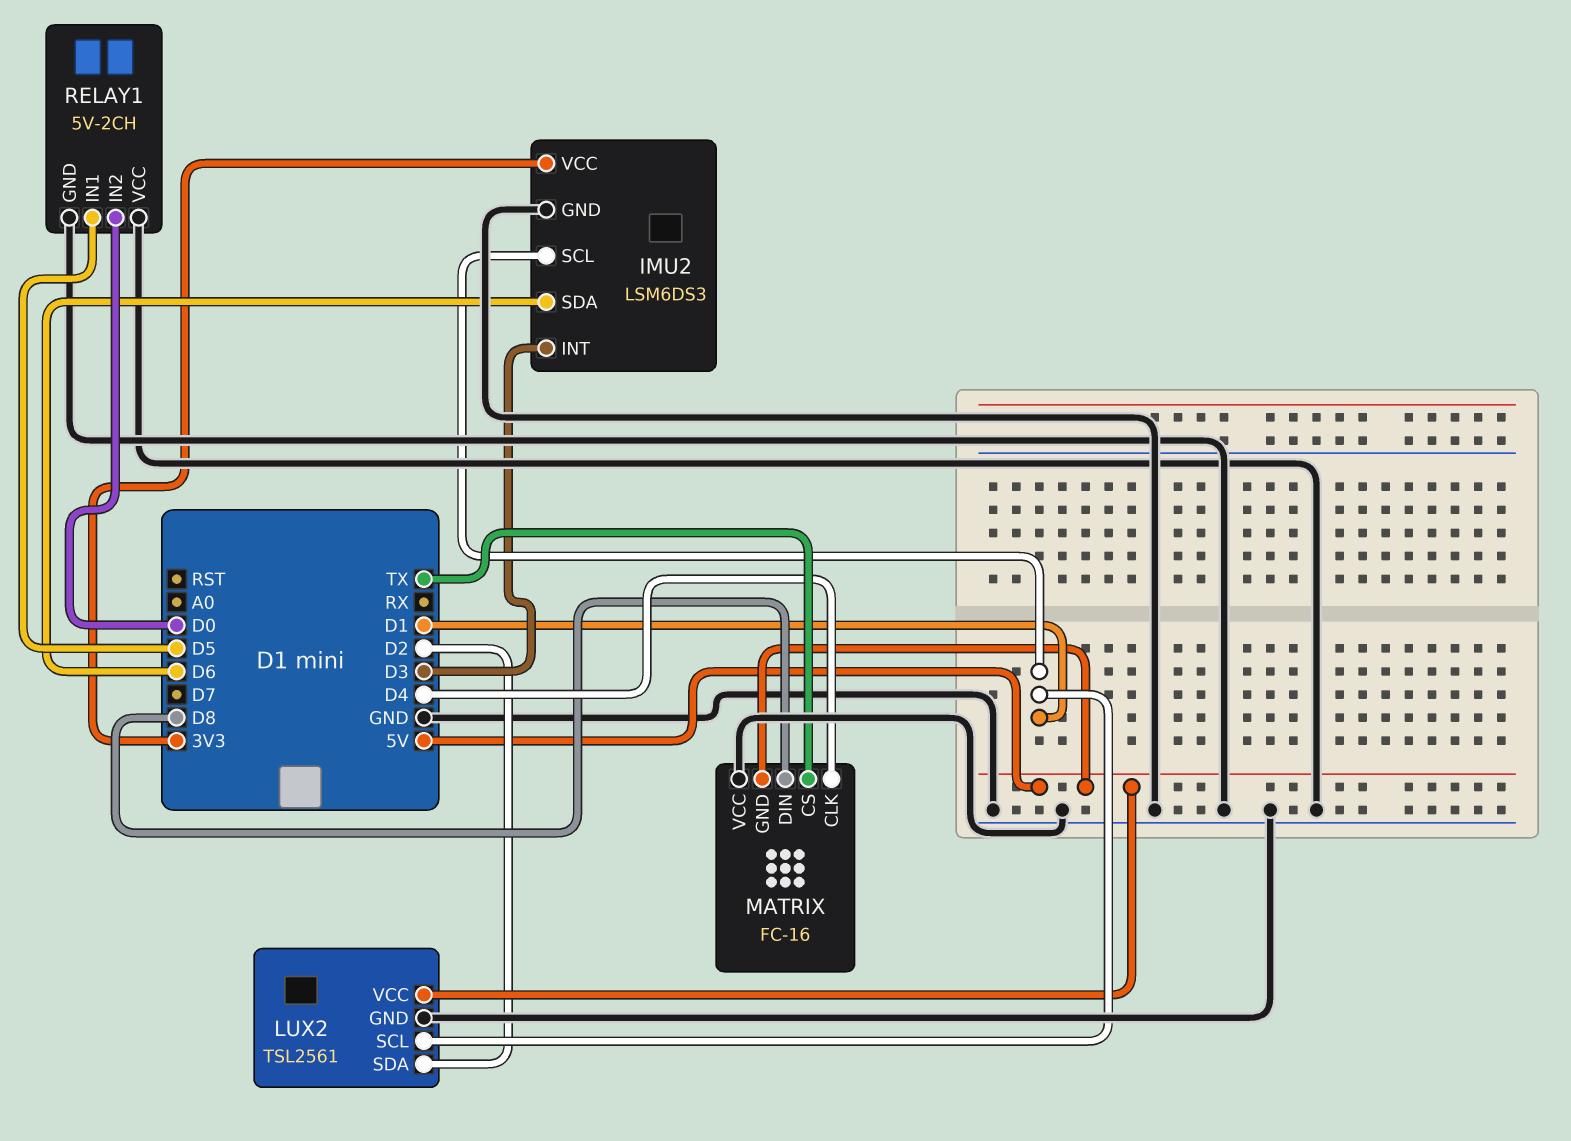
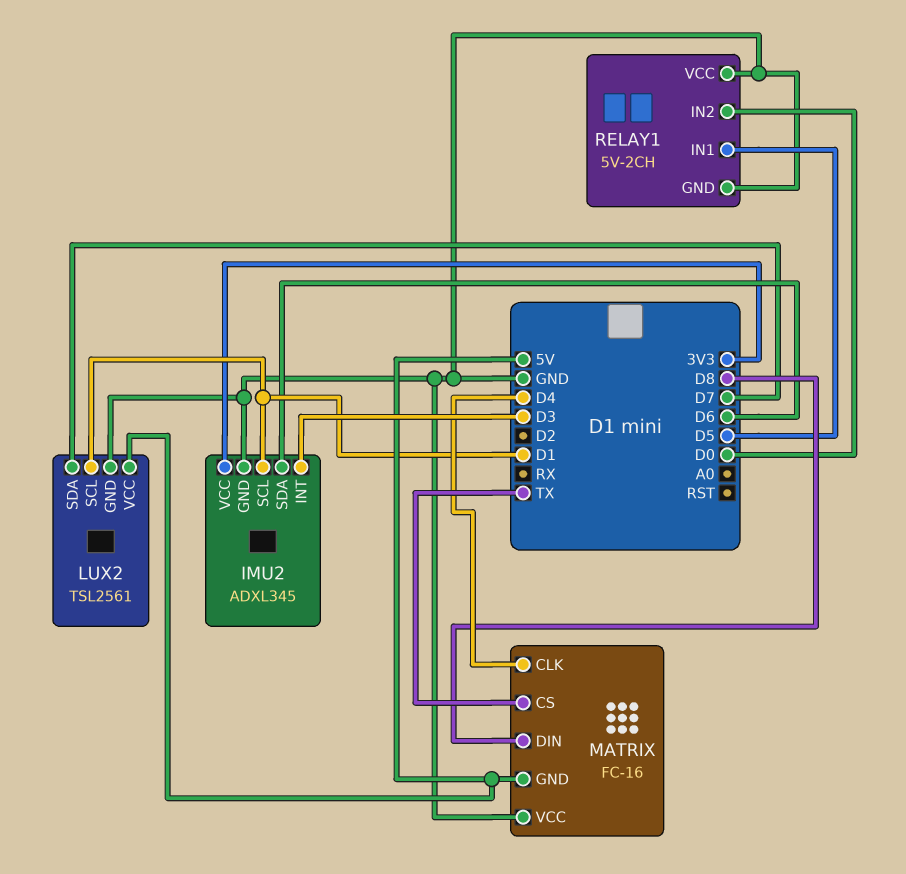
IMU2: LSM6DS3 -> ADXL345
LUX2 pin SDA: D2 -> D7

